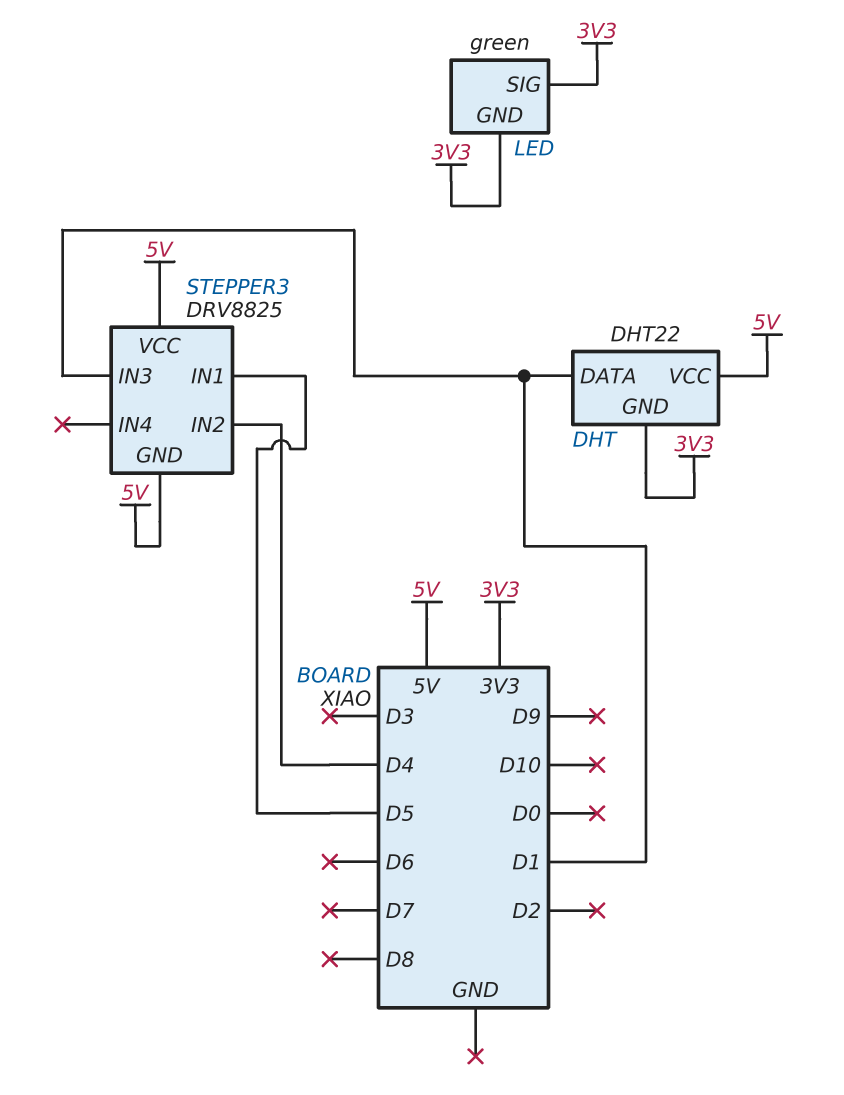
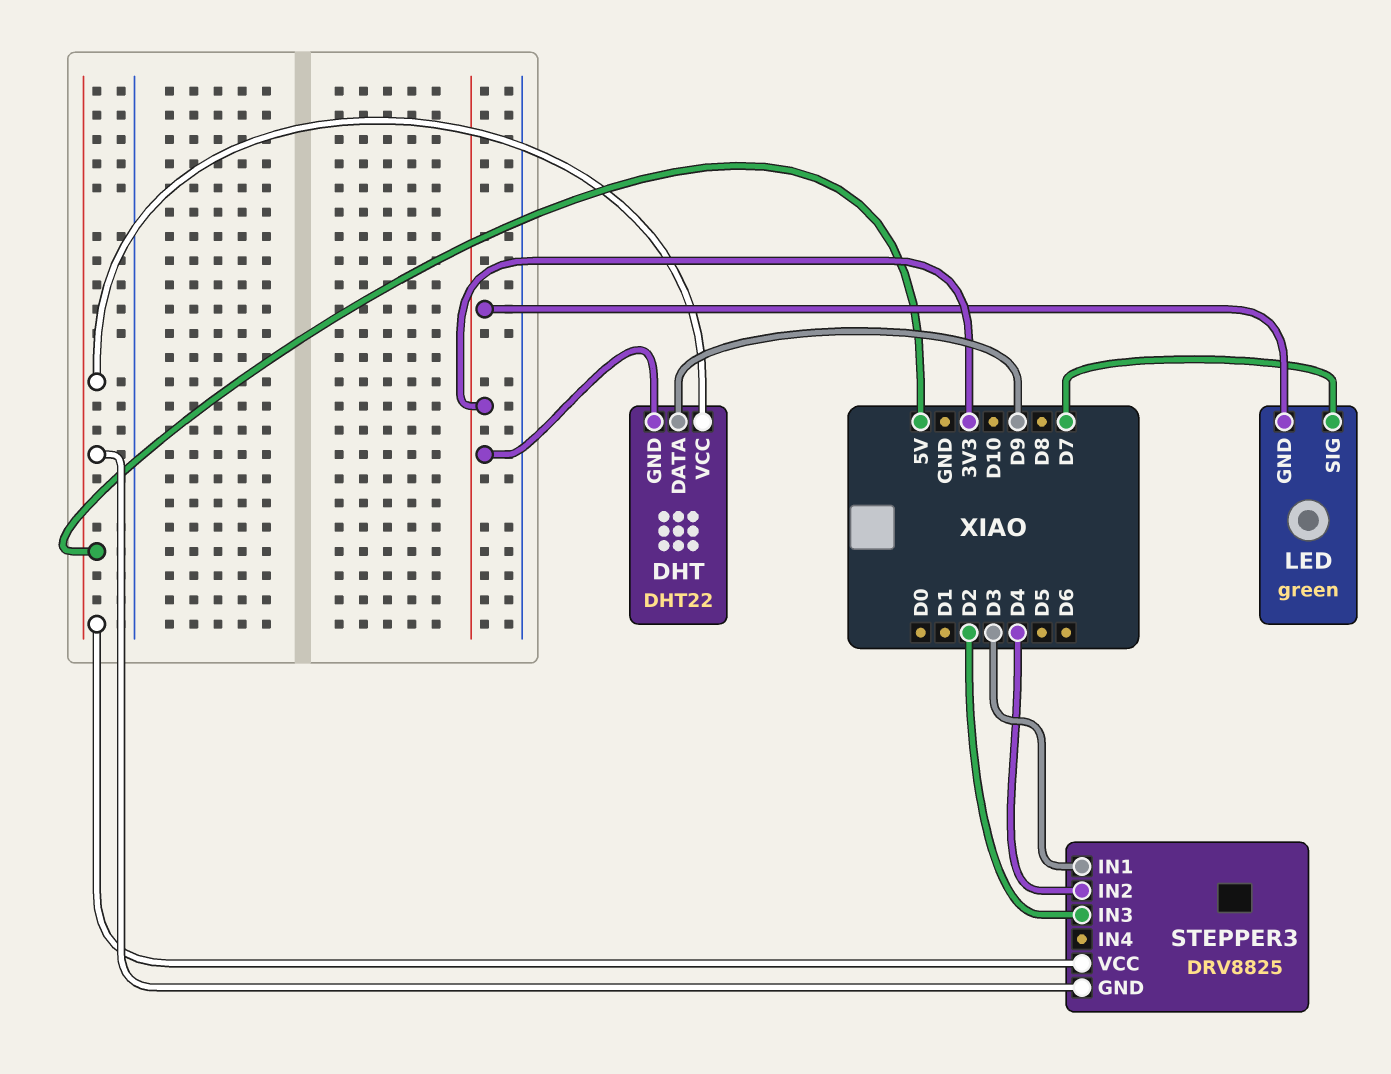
DHT pin DATA: D1 -> D9
LED pin SIG: 3V3 -> D7
STEPPER3 pin IN1: D5 -> D3
STEPPER3 pin IN3: D1 -> D2

